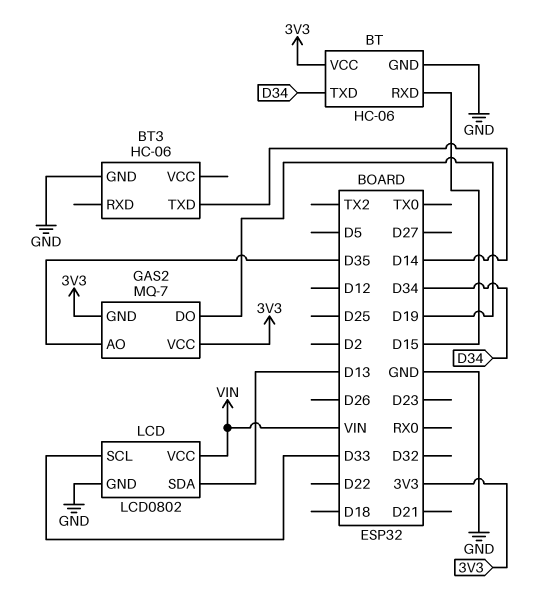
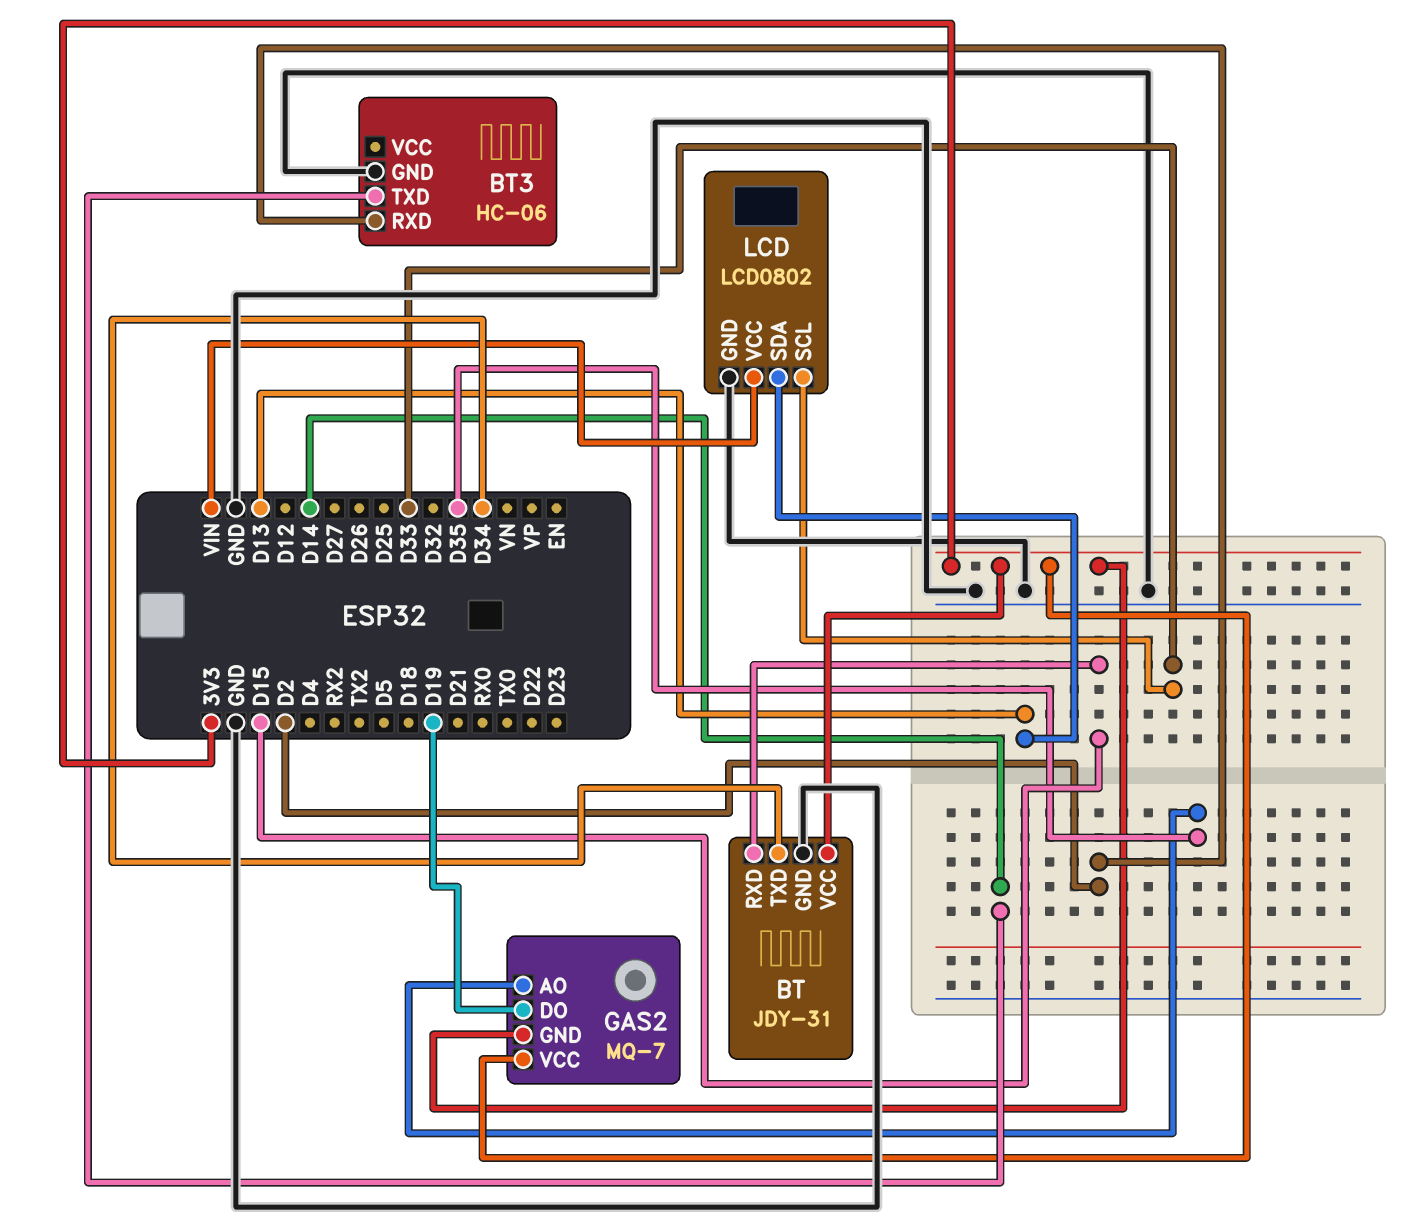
BT: HC-06 -> JDY-31
BT3 pin RXD: none -> D2

